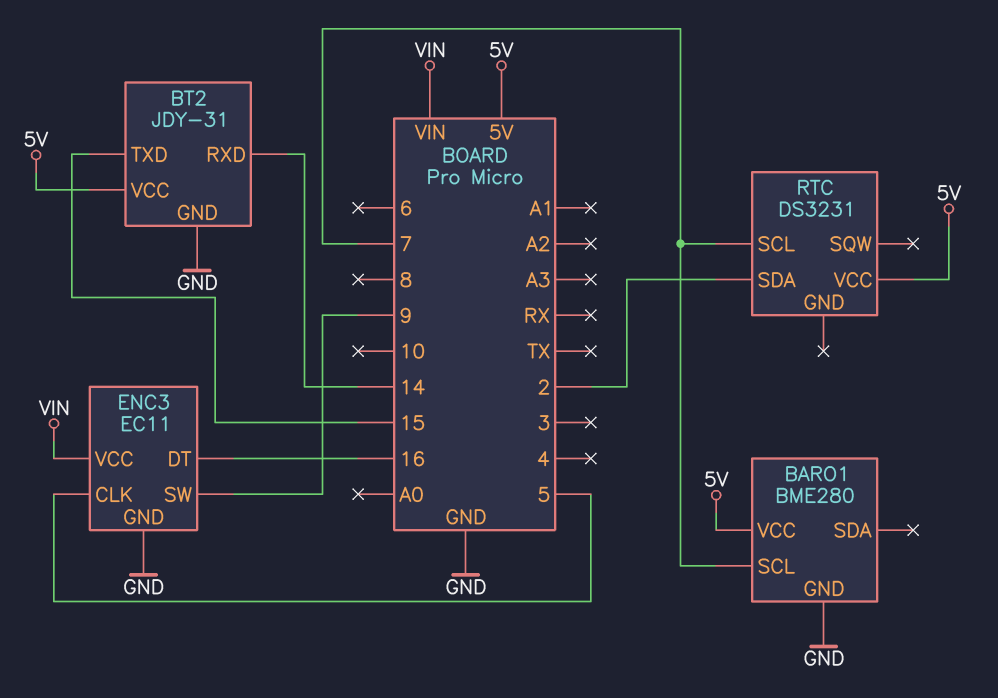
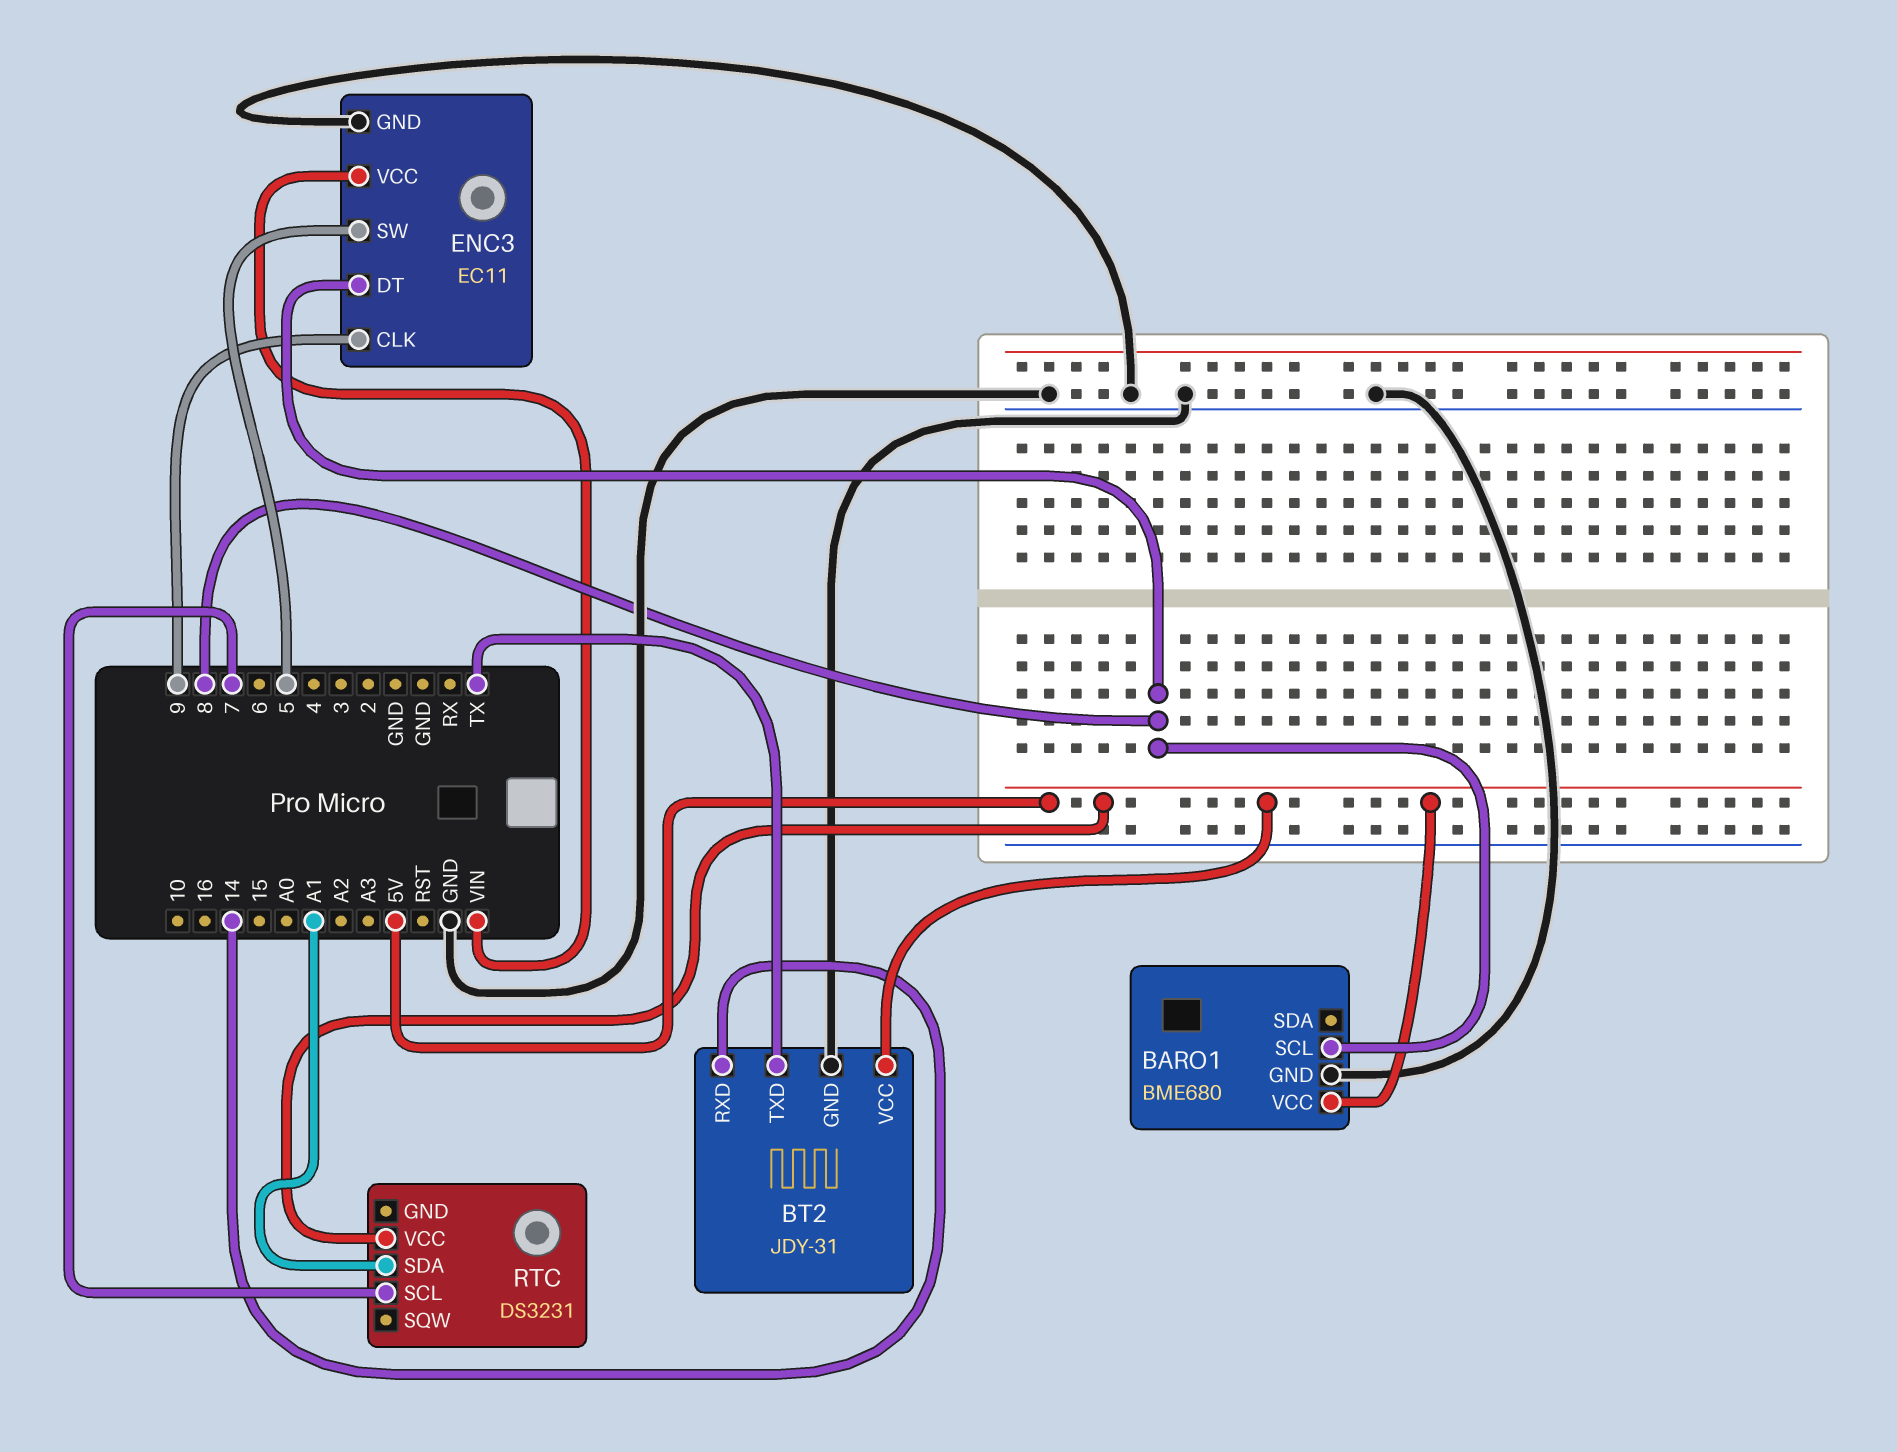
BARO1: BME280 -> BME680
BARO1 pin SCL: 7 -> 8
BT2 pin TXD: 15 -> TX
ENC3 pin CLK: 5 -> 9
ENC3 pin DT: 16 -> 8
ENC3 pin SW: 9 -> 5
RTC pin SDA: 2 -> A1

